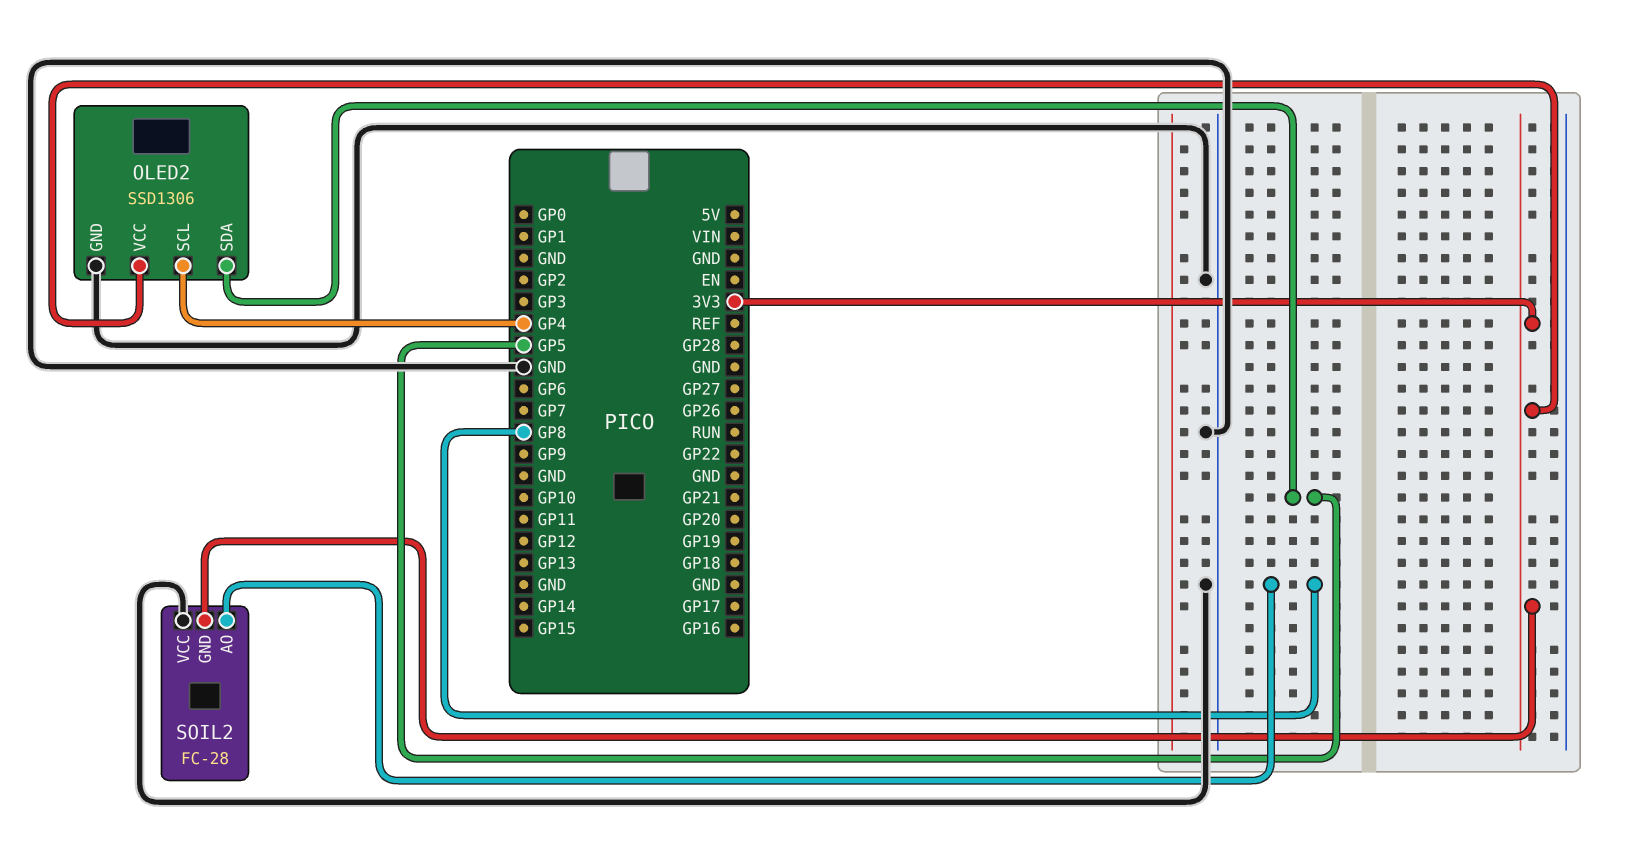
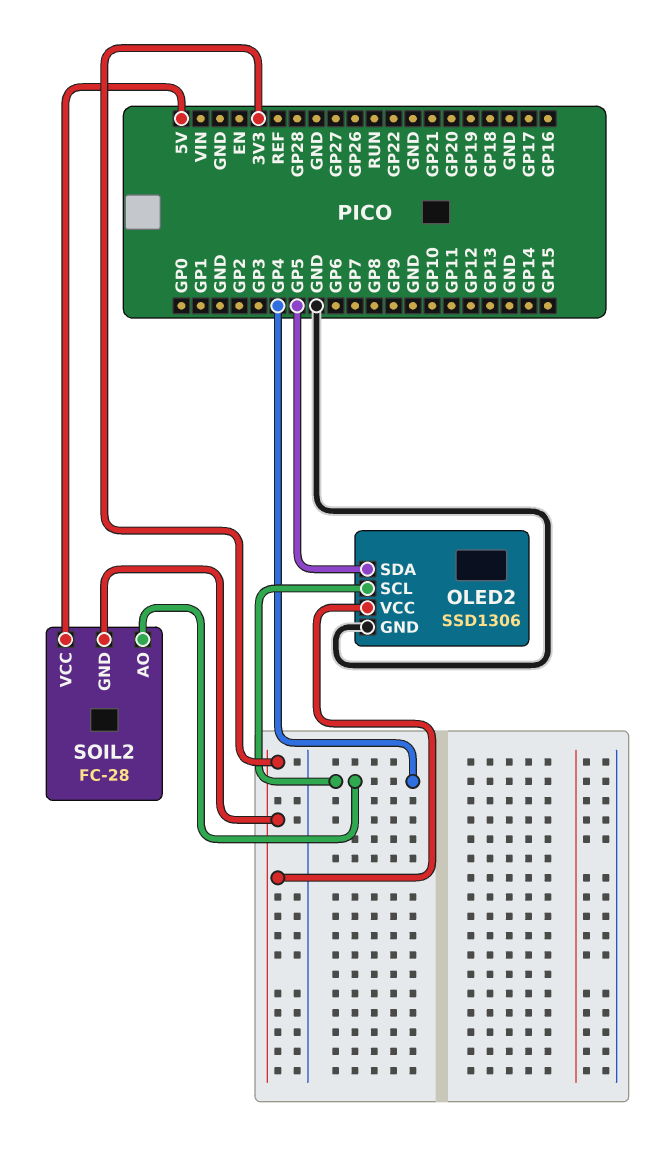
SOIL2 pin AO: GP8 -> GP4
SOIL2 pin VCC: GND -> 5V

